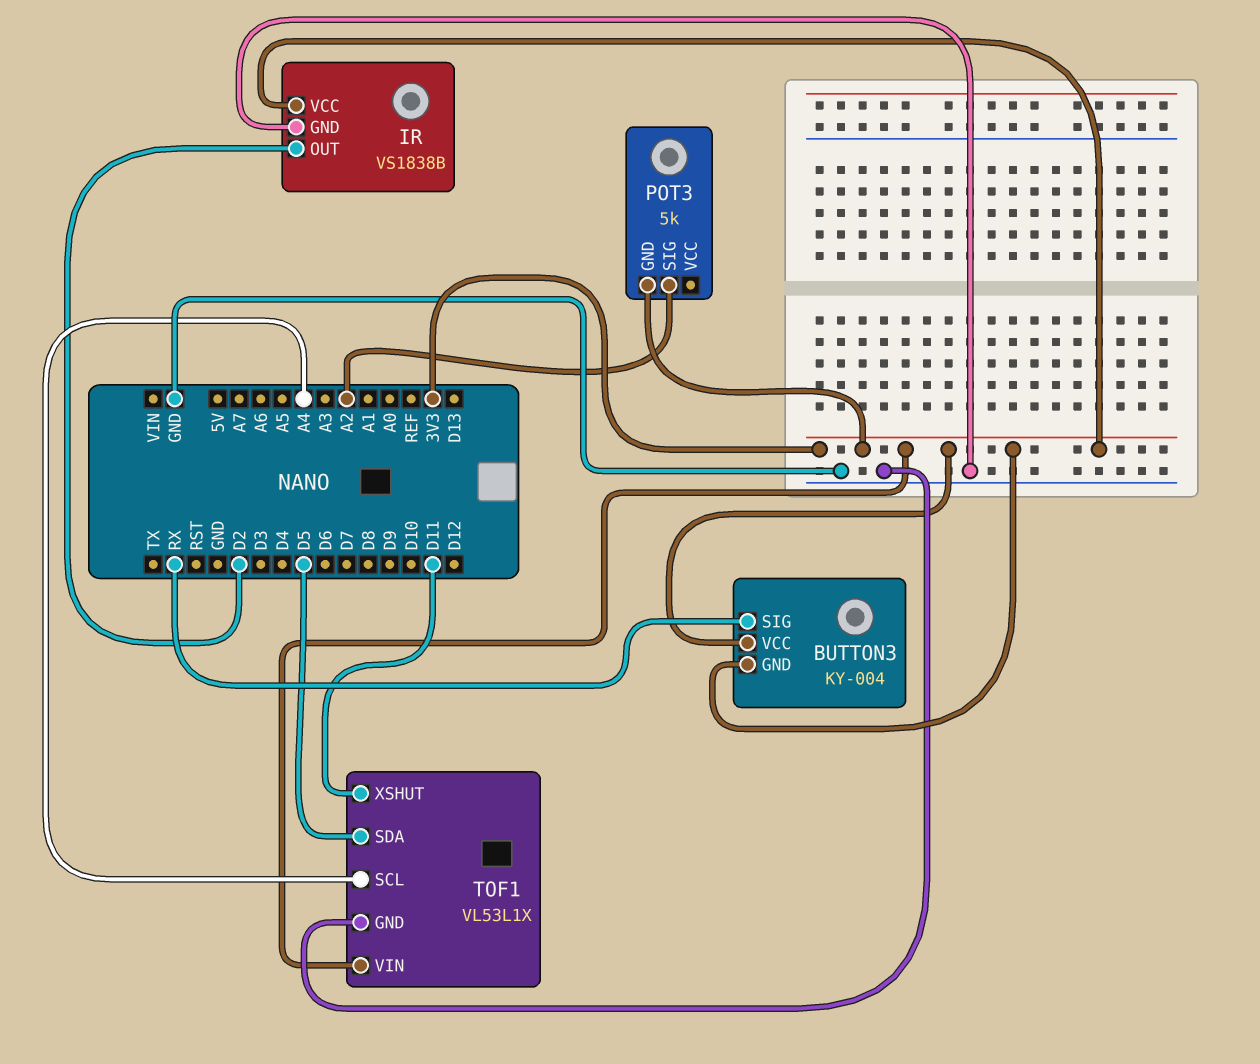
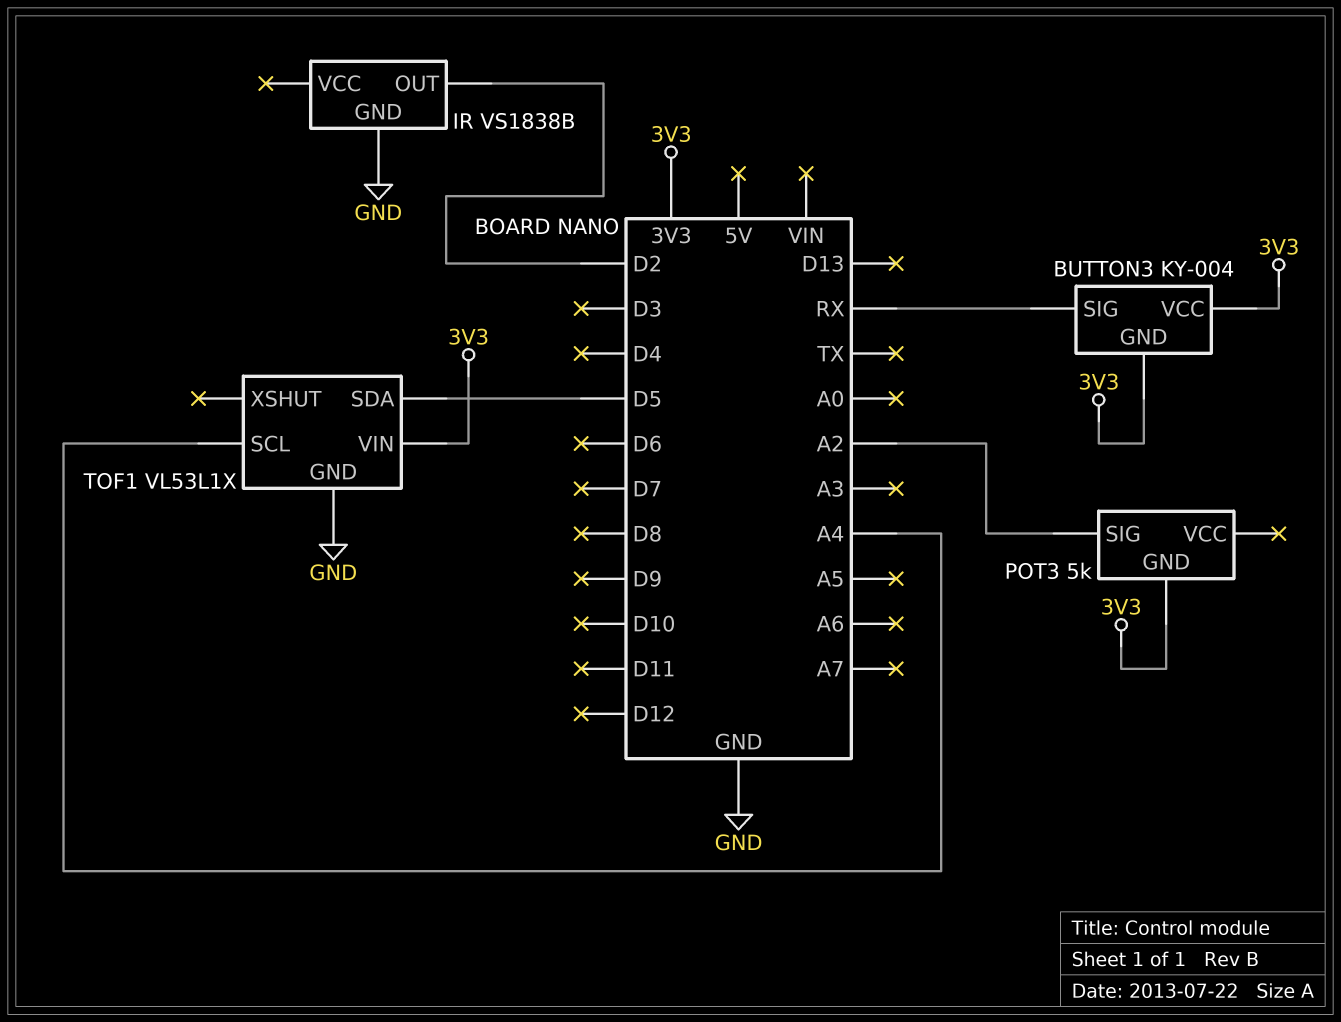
IR pin VCC: 3V3 -> none
TOF1 pin XSHUT: D11 -> none

